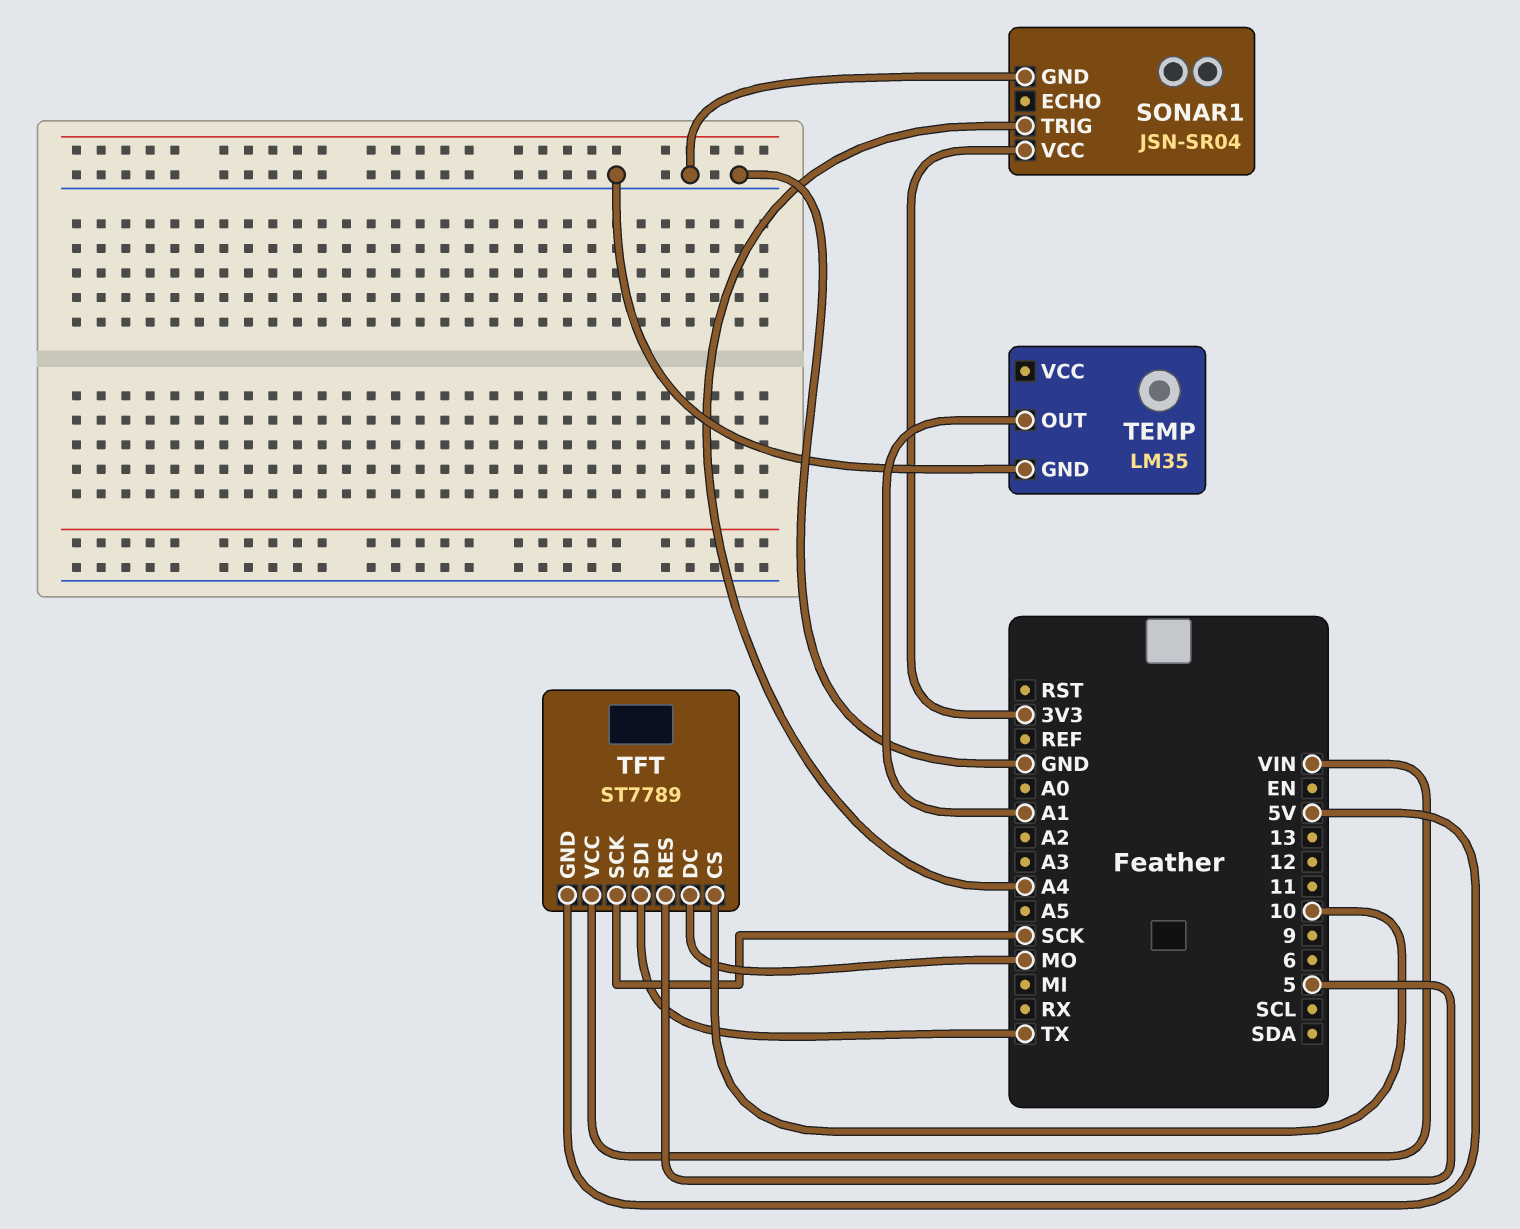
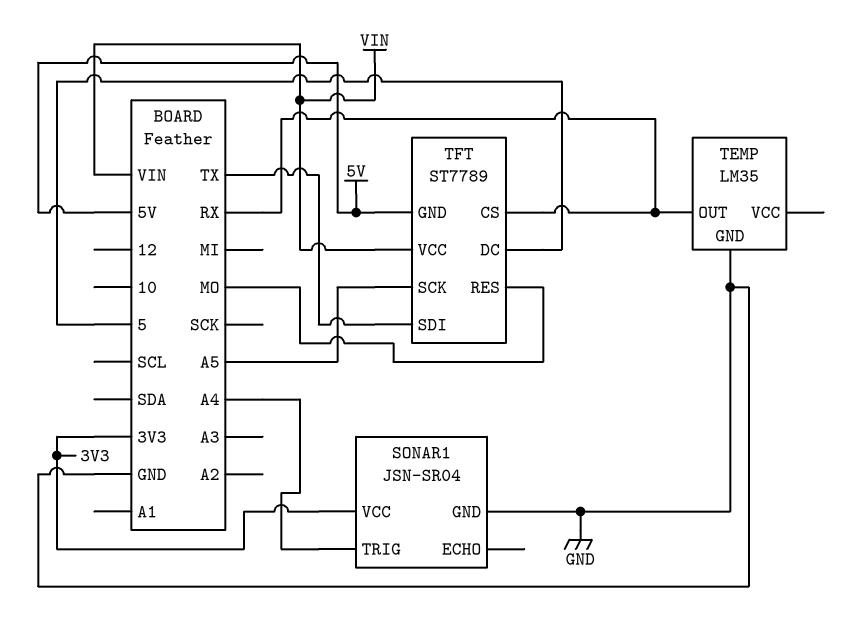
TEMP pin OUT: A1 -> RX
TFT pin CS: 10 -> RX
TFT pin DC: MO -> 5
TFT pin RES: 5 -> MO
TFT pin SCK: SCK -> A5

